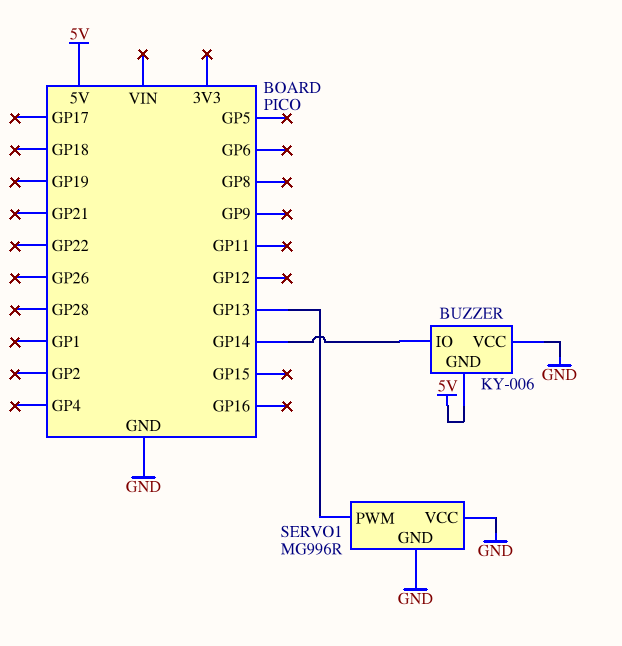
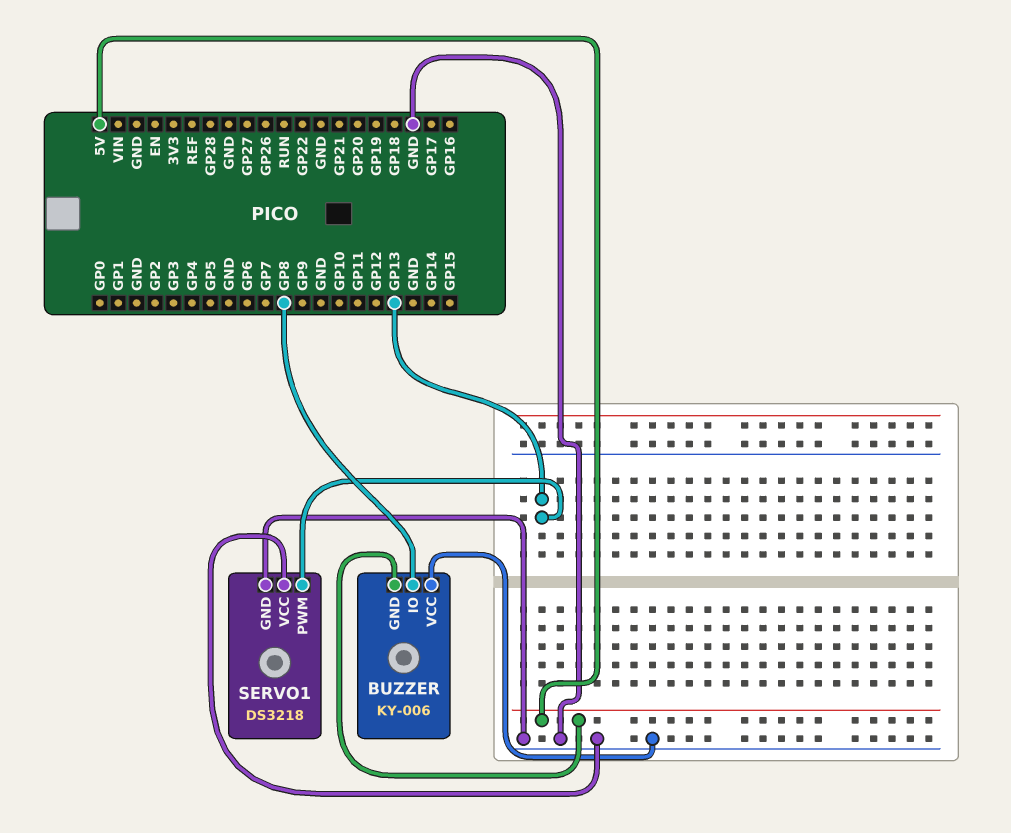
BUZZER pin IO: GP14 -> GP8
SERVO1: MG996R -> DS3218

